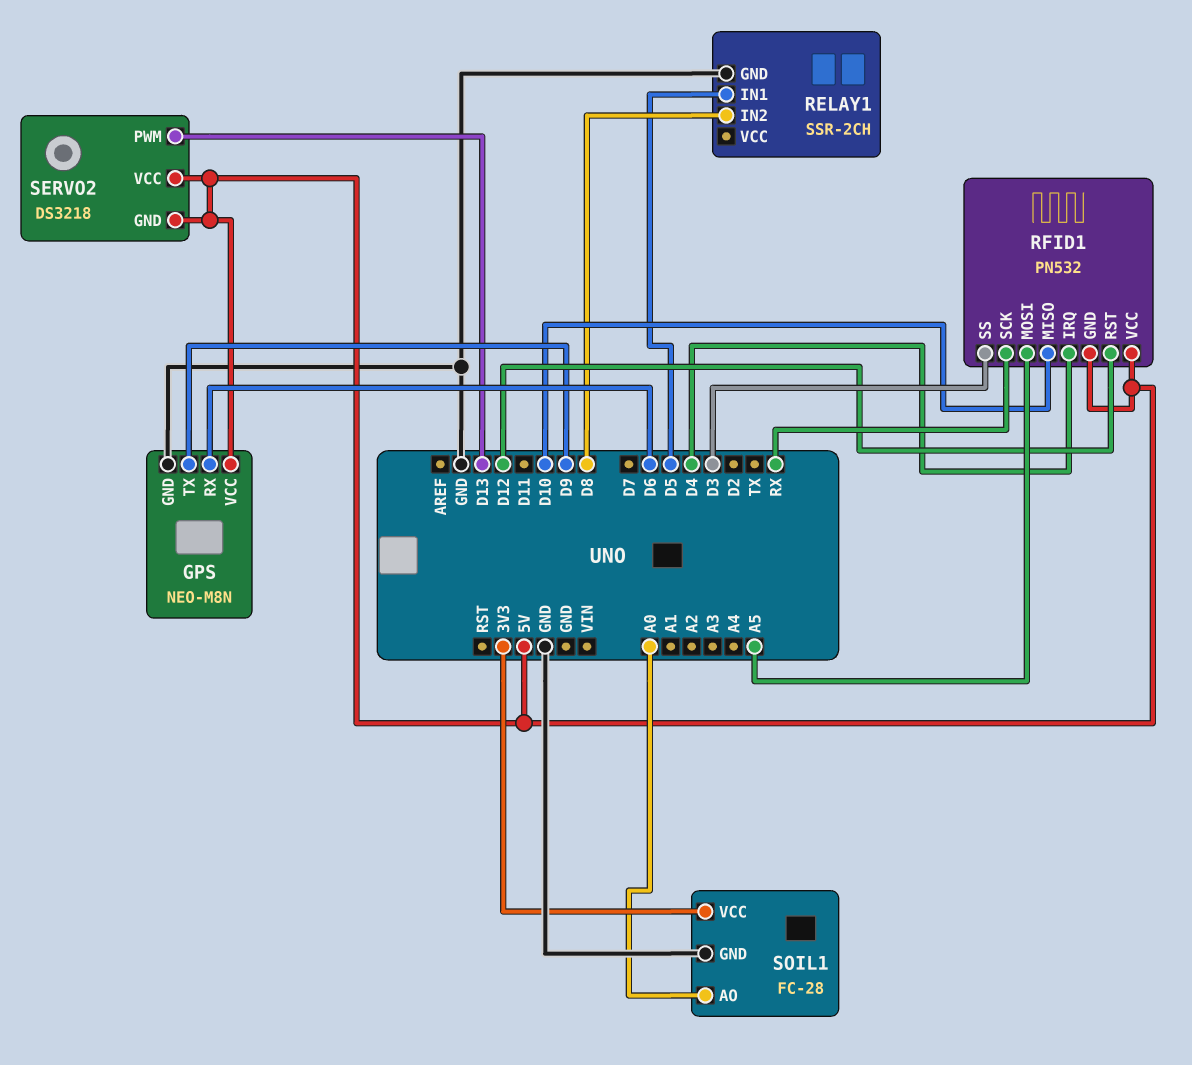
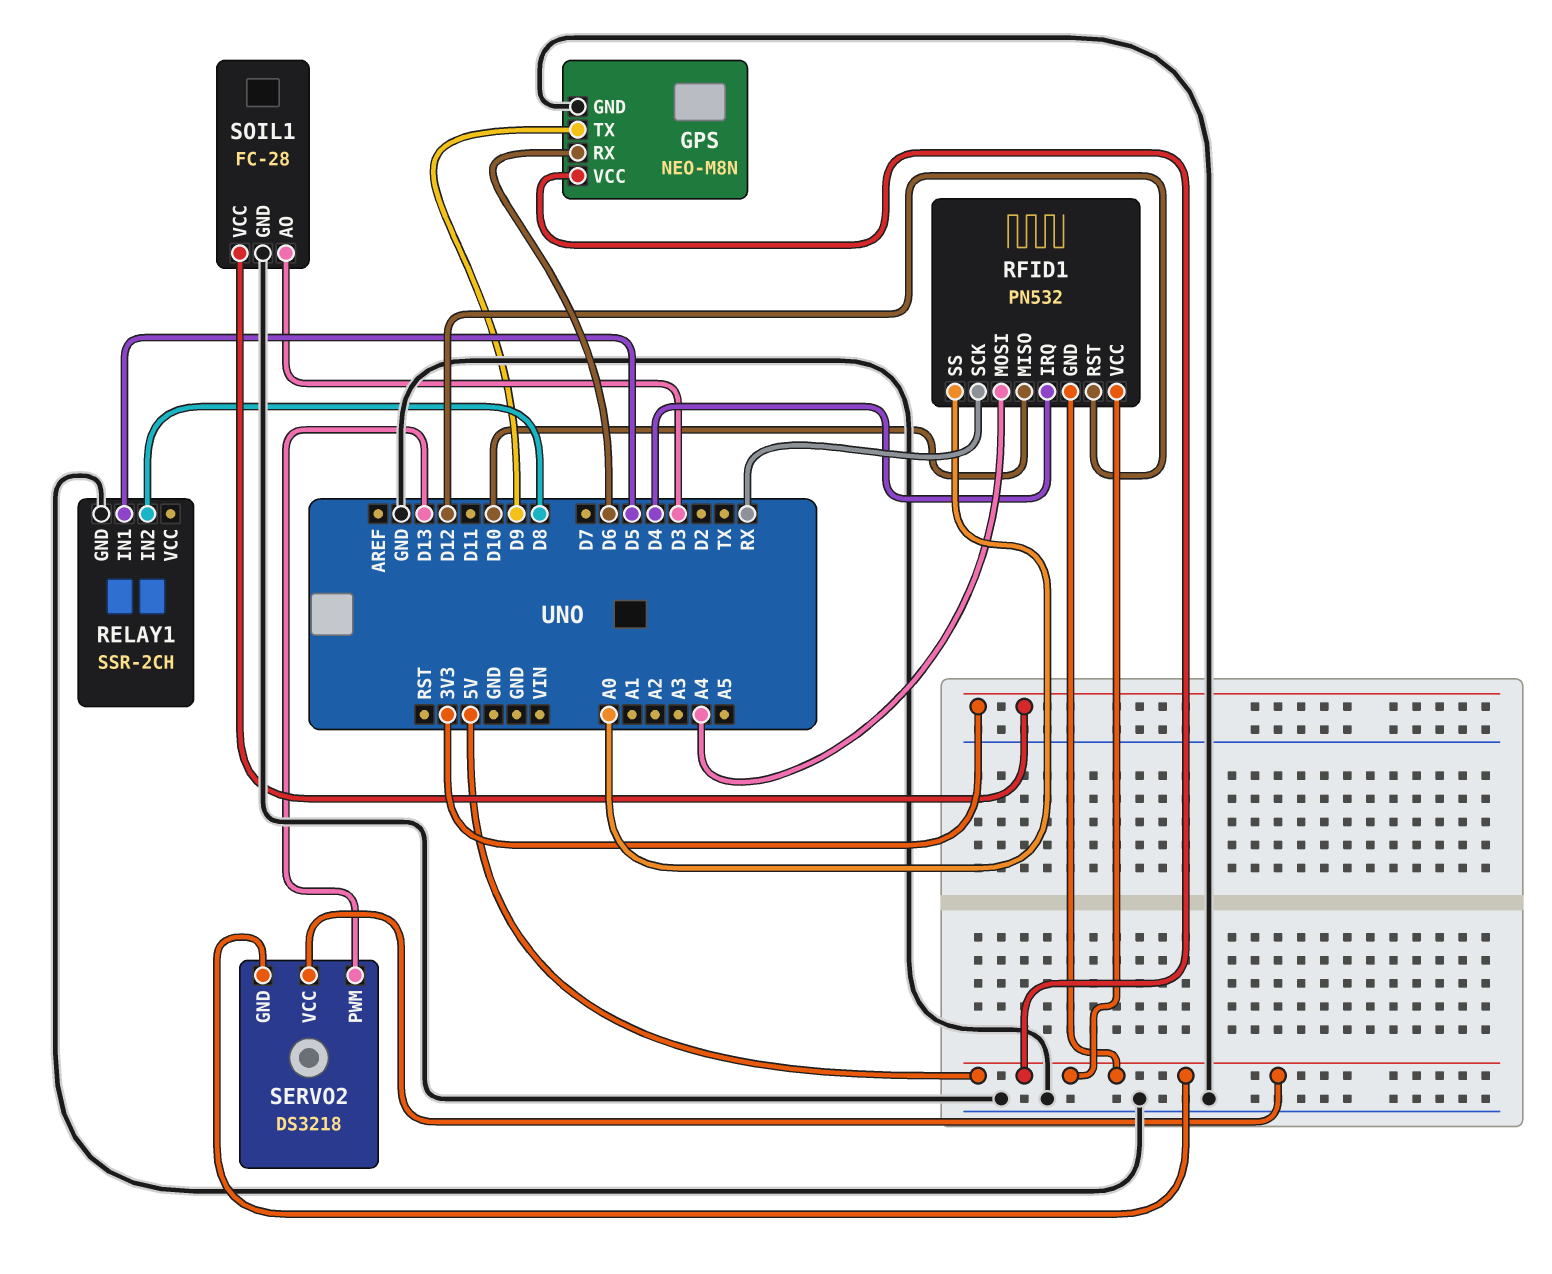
RFID1 pin MOSI: A5 -> A4
RFID1 pin SS: D3 -> A0
SOIL1 pin AO: A0 -> D3

